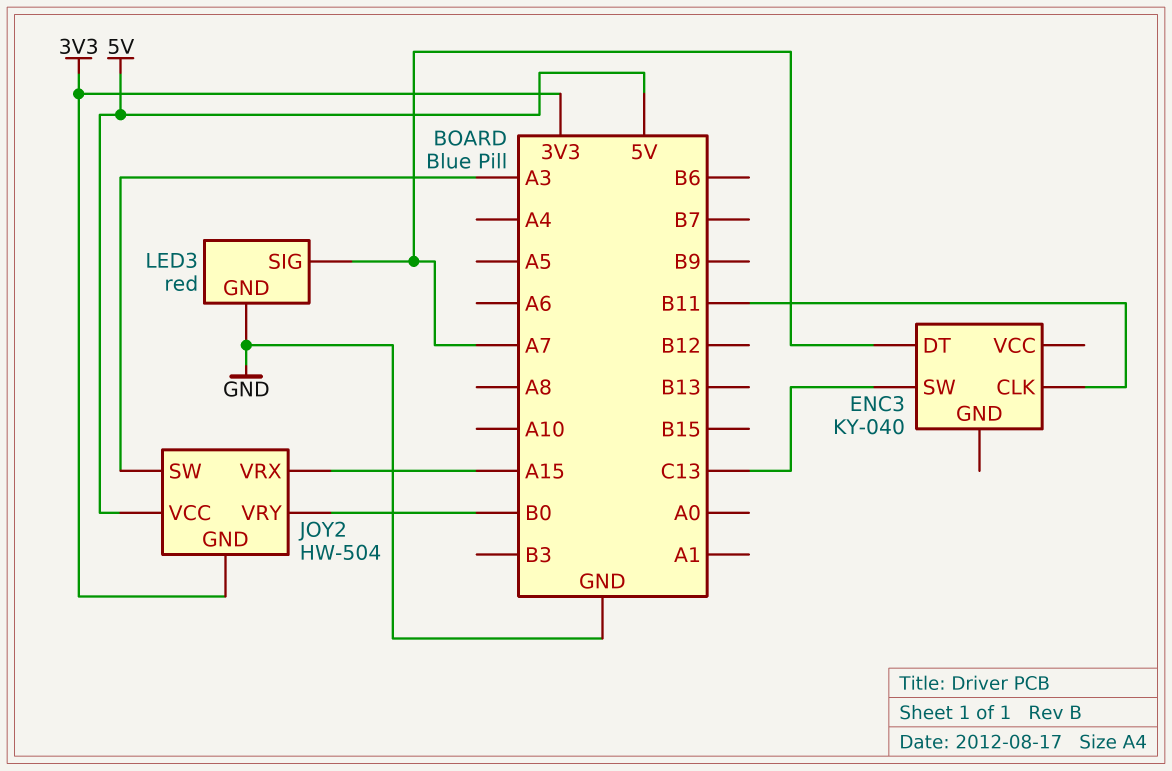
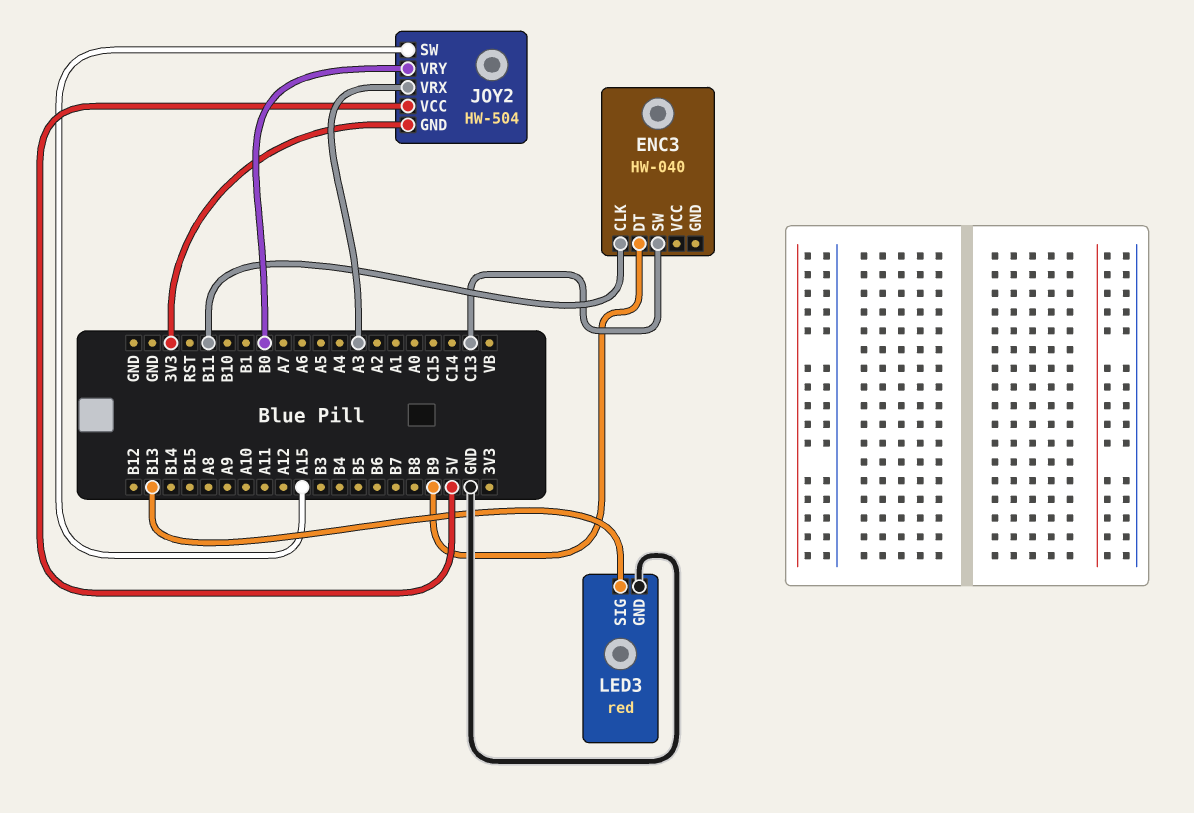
ENC3: KY-040 -> HW-040
ENC3 pin DT: A7 -> B9
JOY2 pin SW: A3 -> A15
JOY2 pin VRX: A15 -> A3
LED3 pin SIG: A7 -> B13

